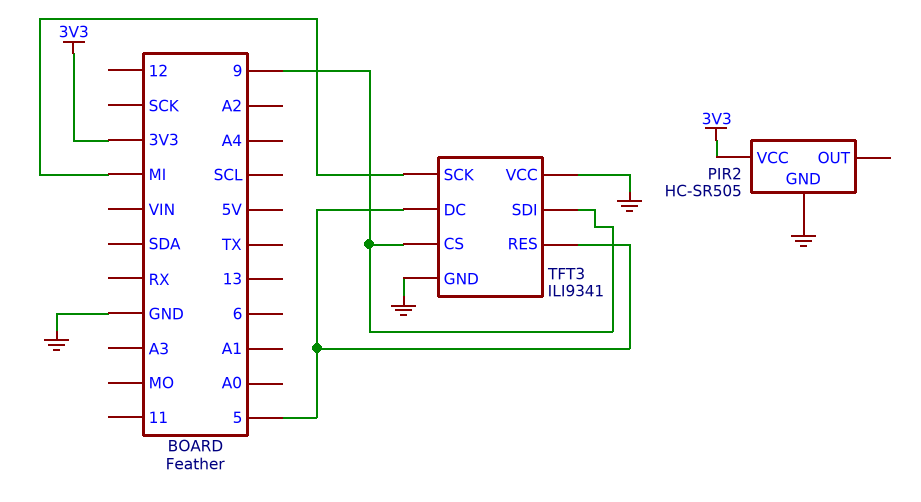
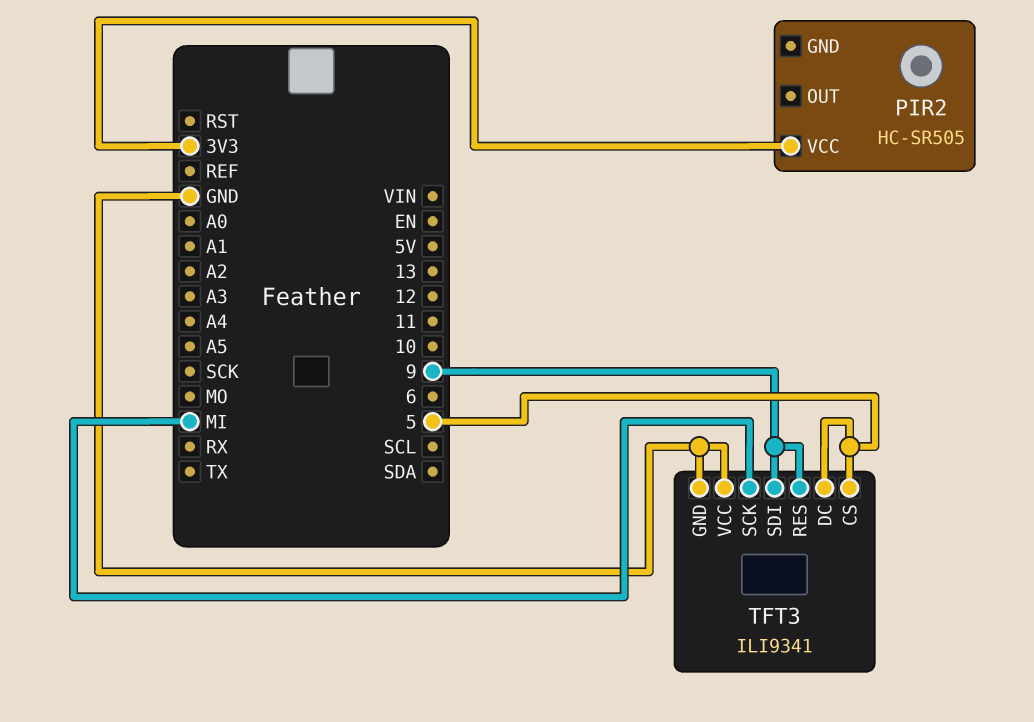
PIR2 pin GND: GND -> none
TFT3 pin CS: 9 -> 5
TFT3 pin RES: 5 -> 9

